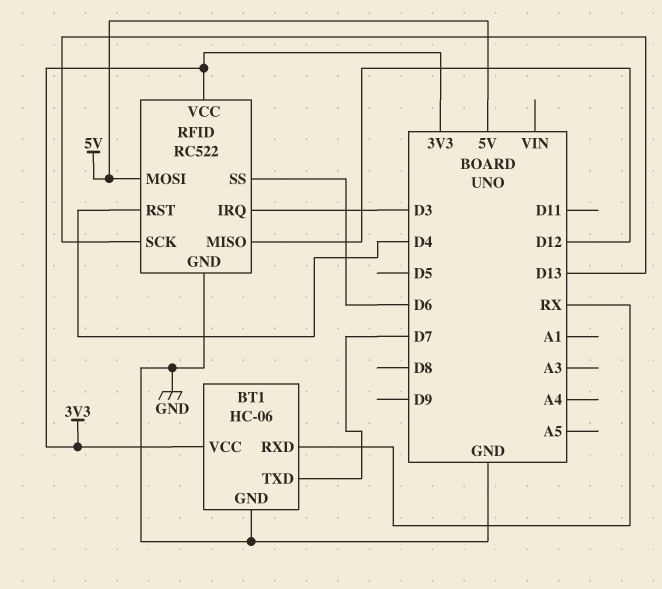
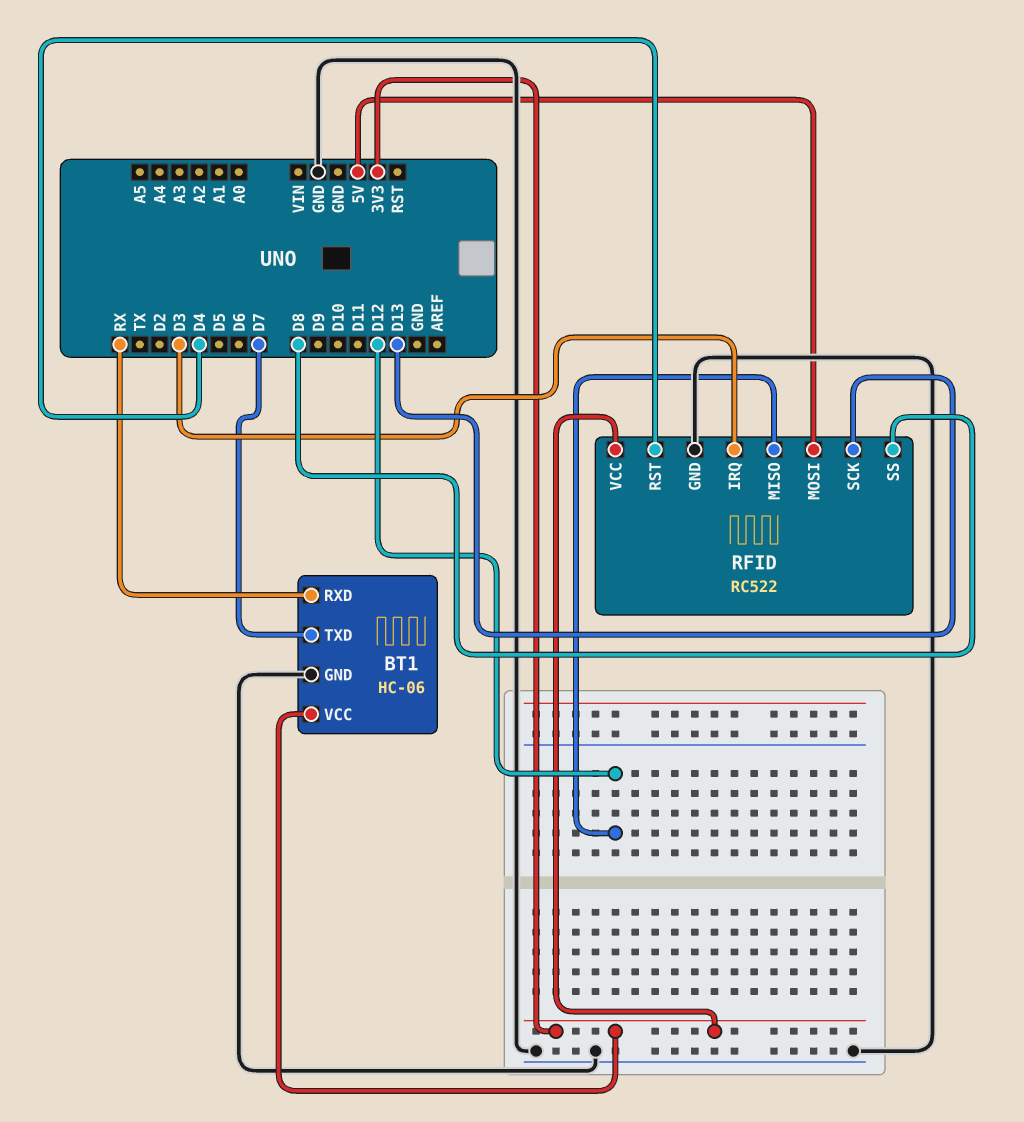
RFID pin SS: D6 -> D8

